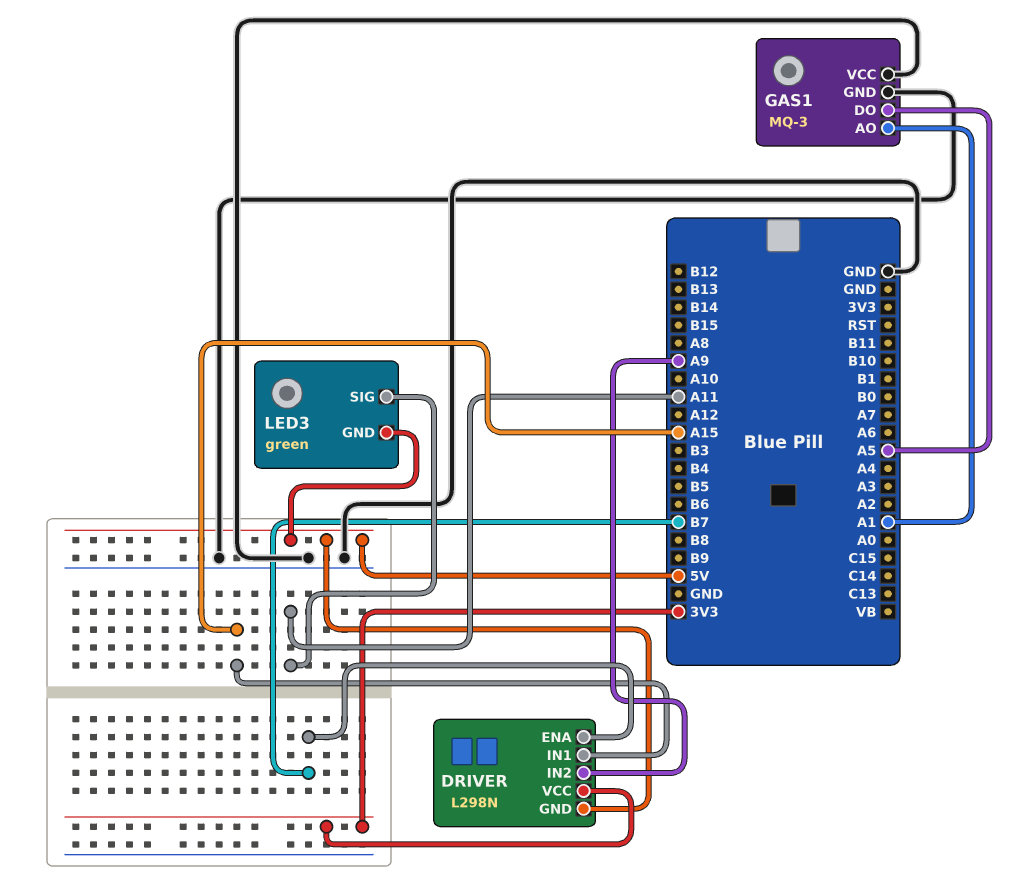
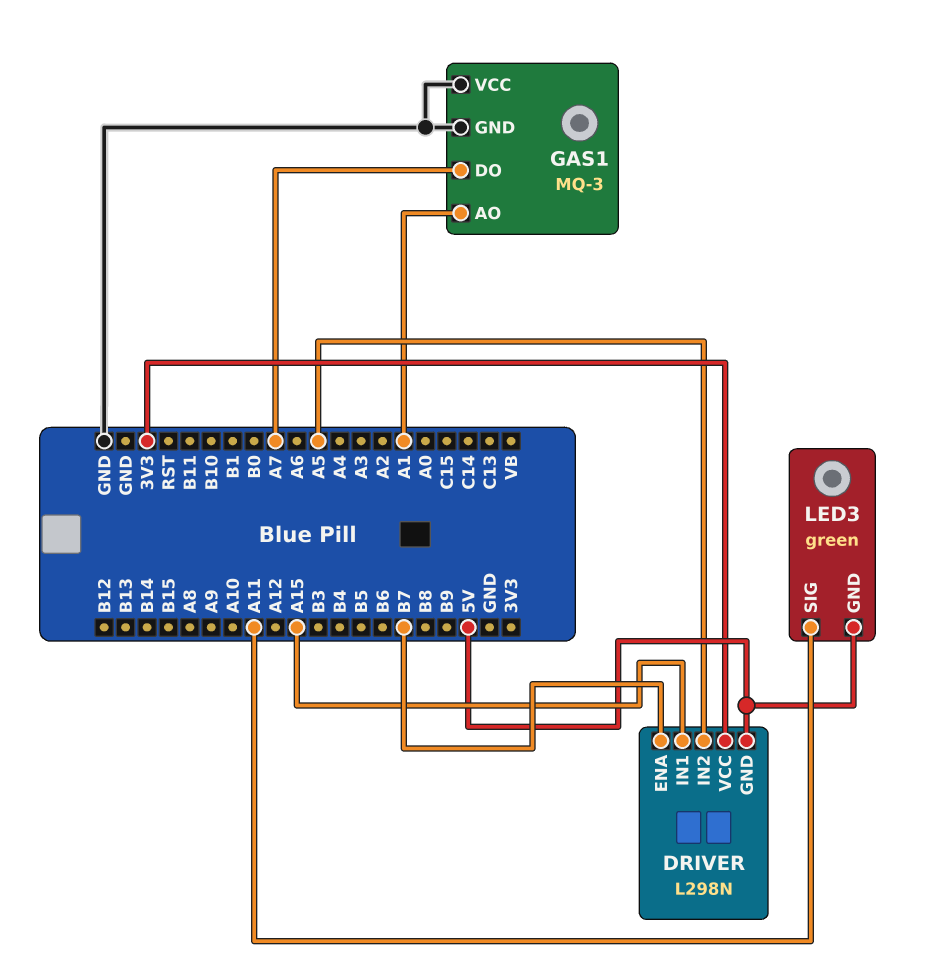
DRIVER pin IN2: A9 -> A5
GAS1 pin DO: A5 -> A7

